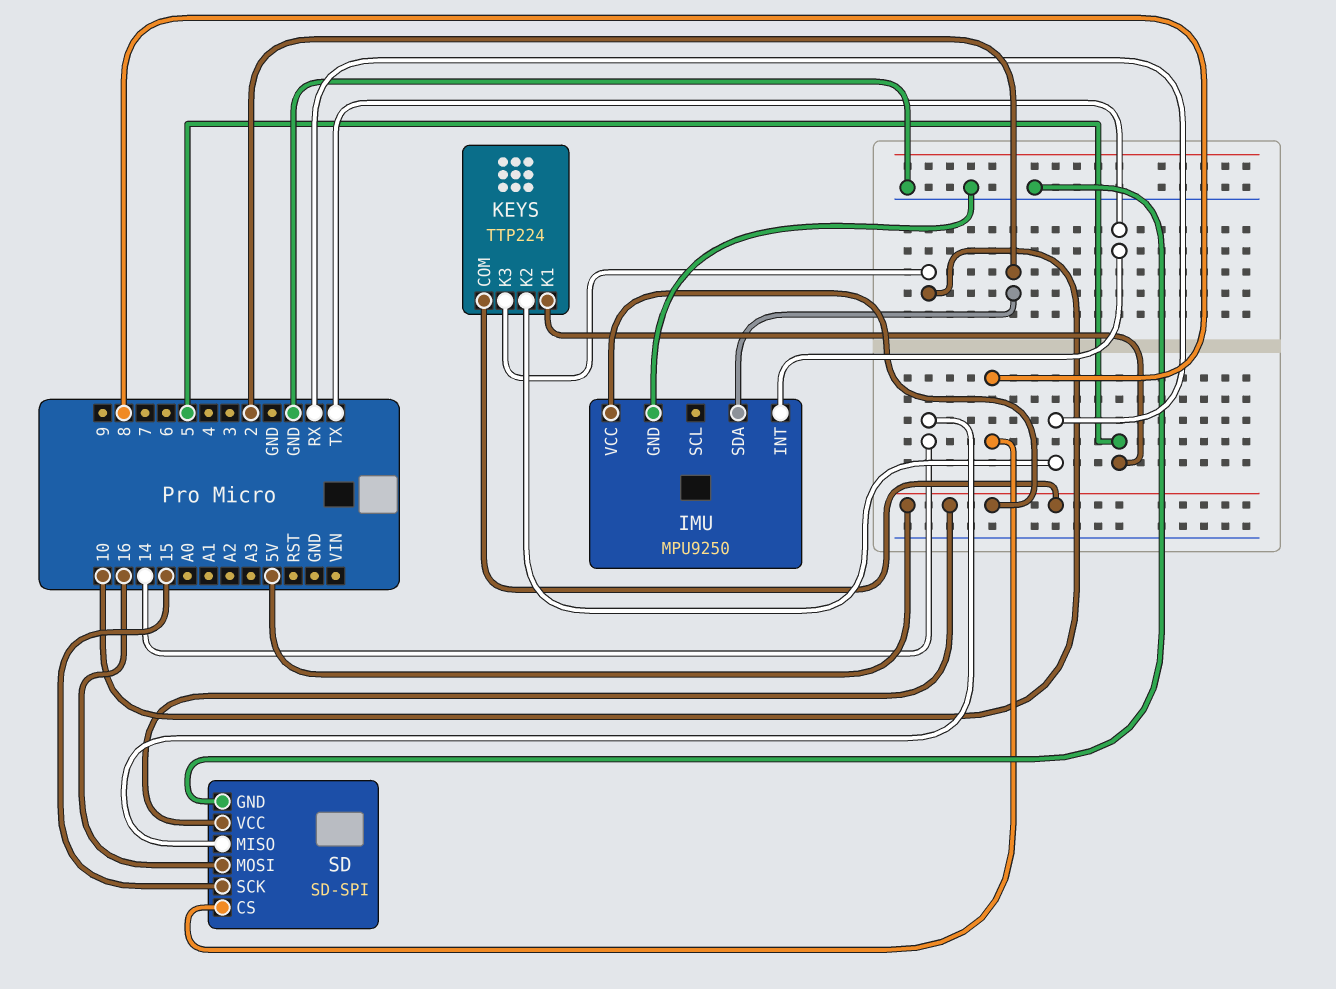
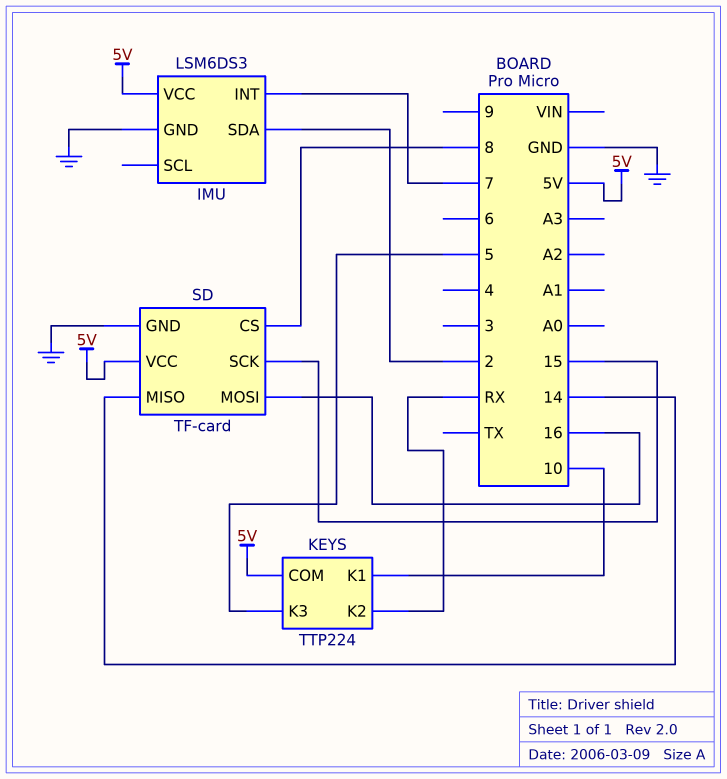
IMU: MPU9250 -> LSM6DS3
IMU pin INT: TX -> 7
KEYS pin K1: 5 -> 10
KEYS pin K3: 10 -> 5
SD: SD-SPI -> TF-card

